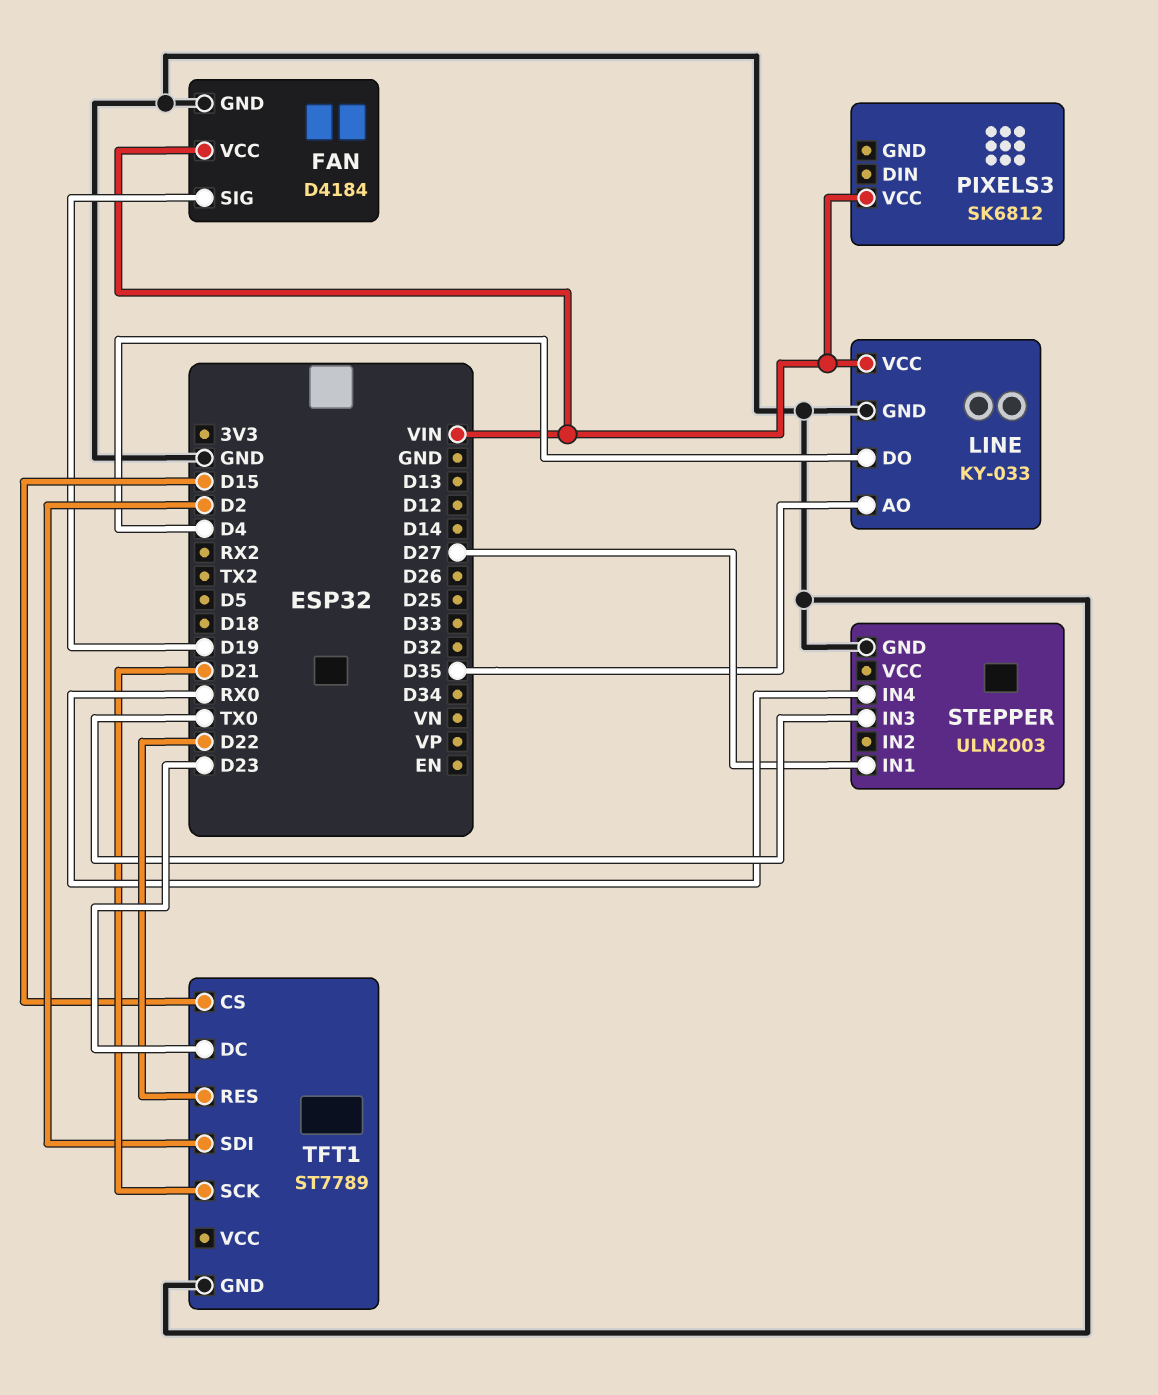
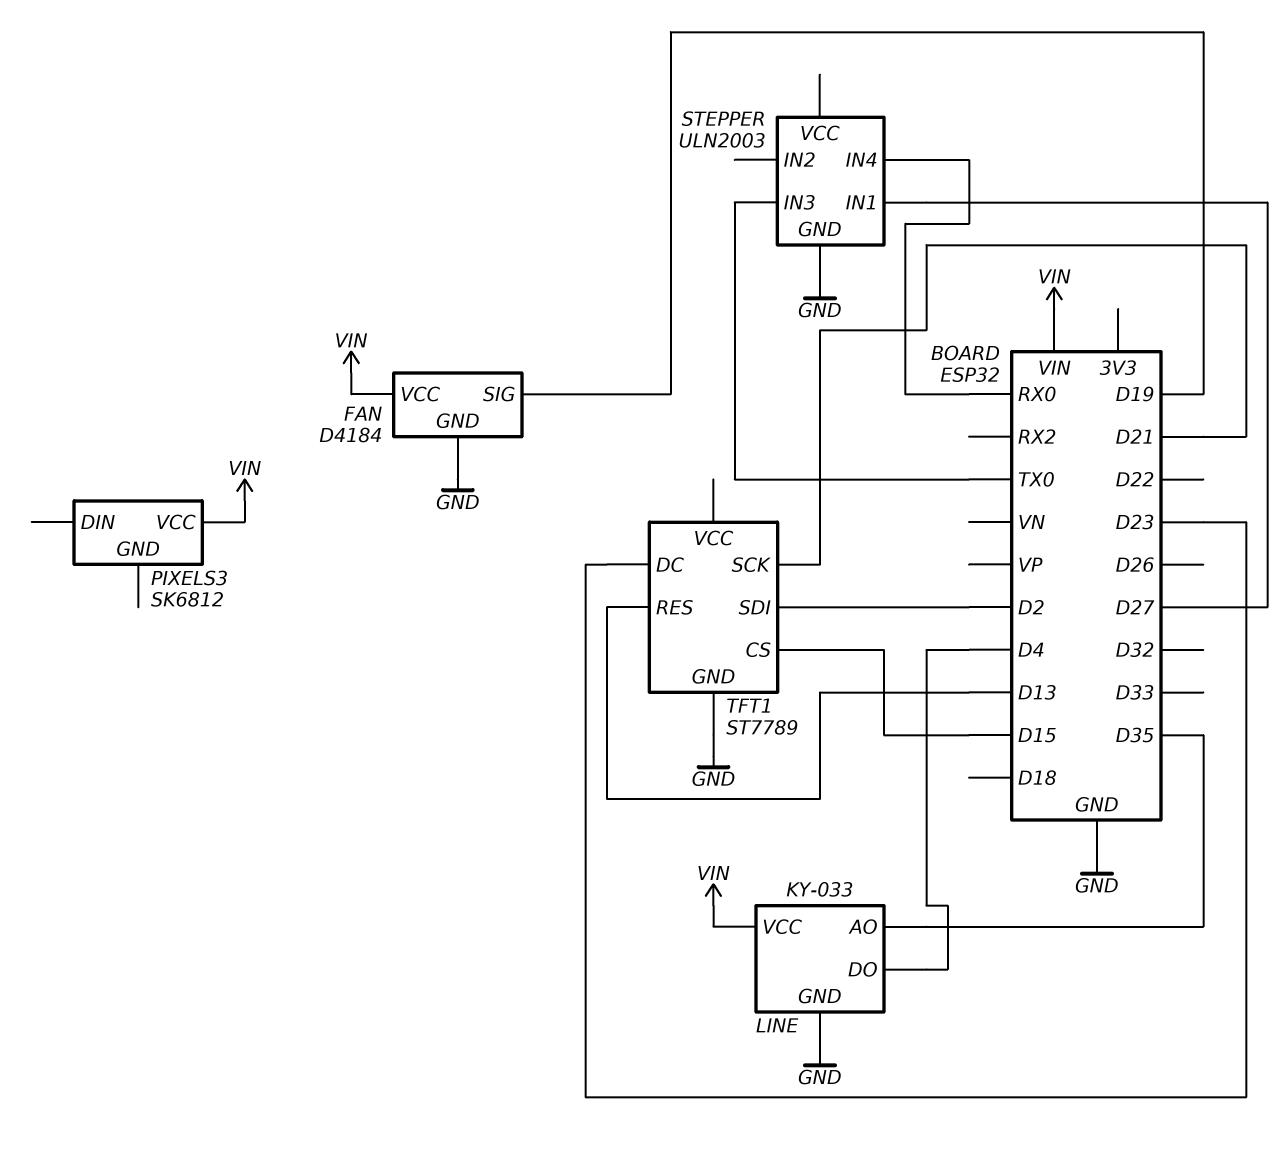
TFT1 pin RES: D22 -> D13

